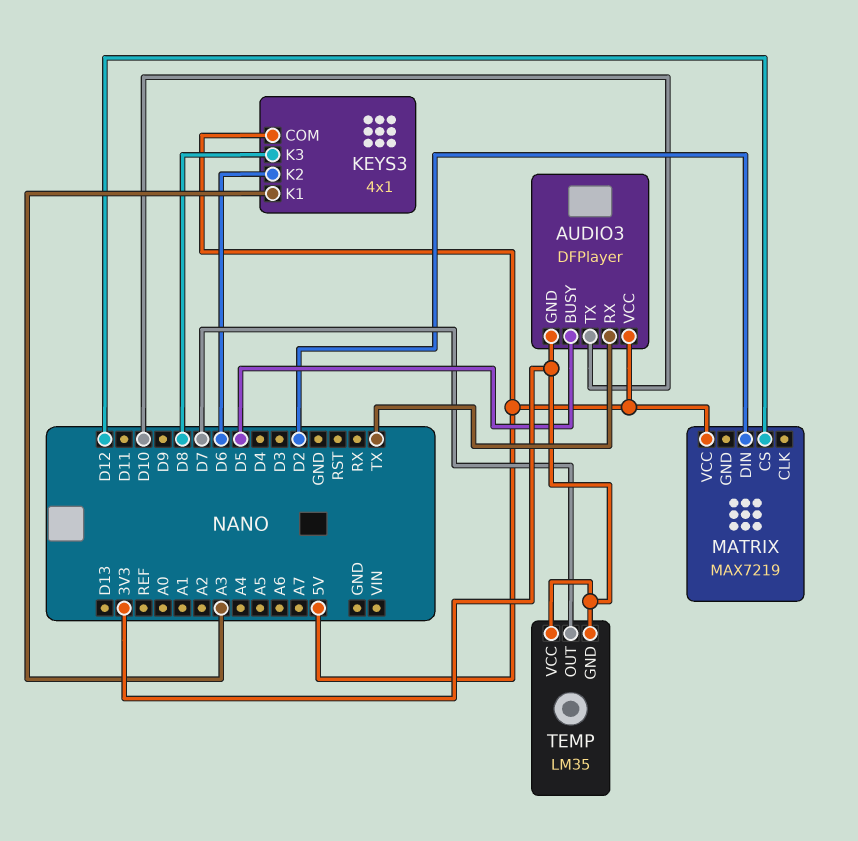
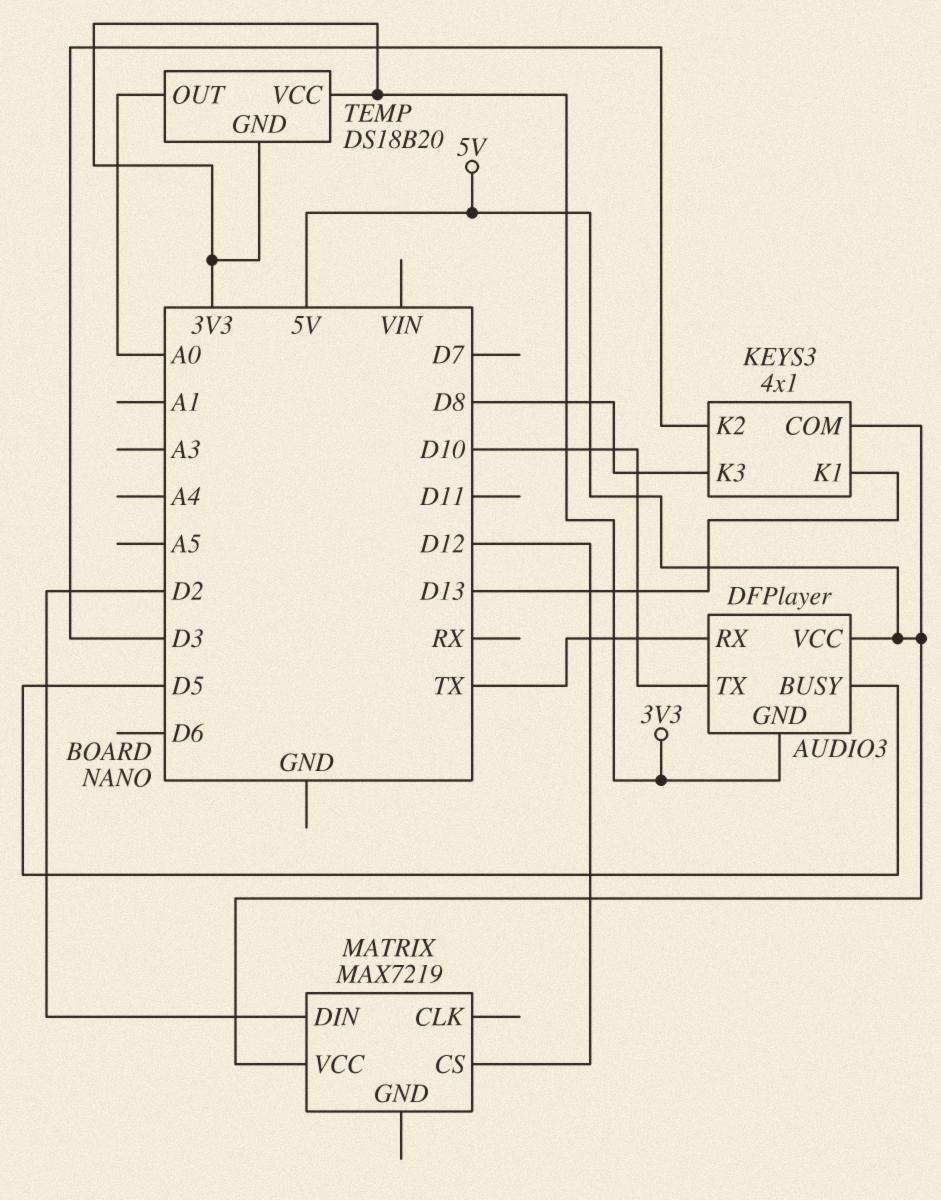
KEYS3 pin K1: A3 -> D13
KEYS3 pin K2: D6 -> D3
TEMP: LM35 -> DS18B20
TEMP pin OUT: D7 -> A0

